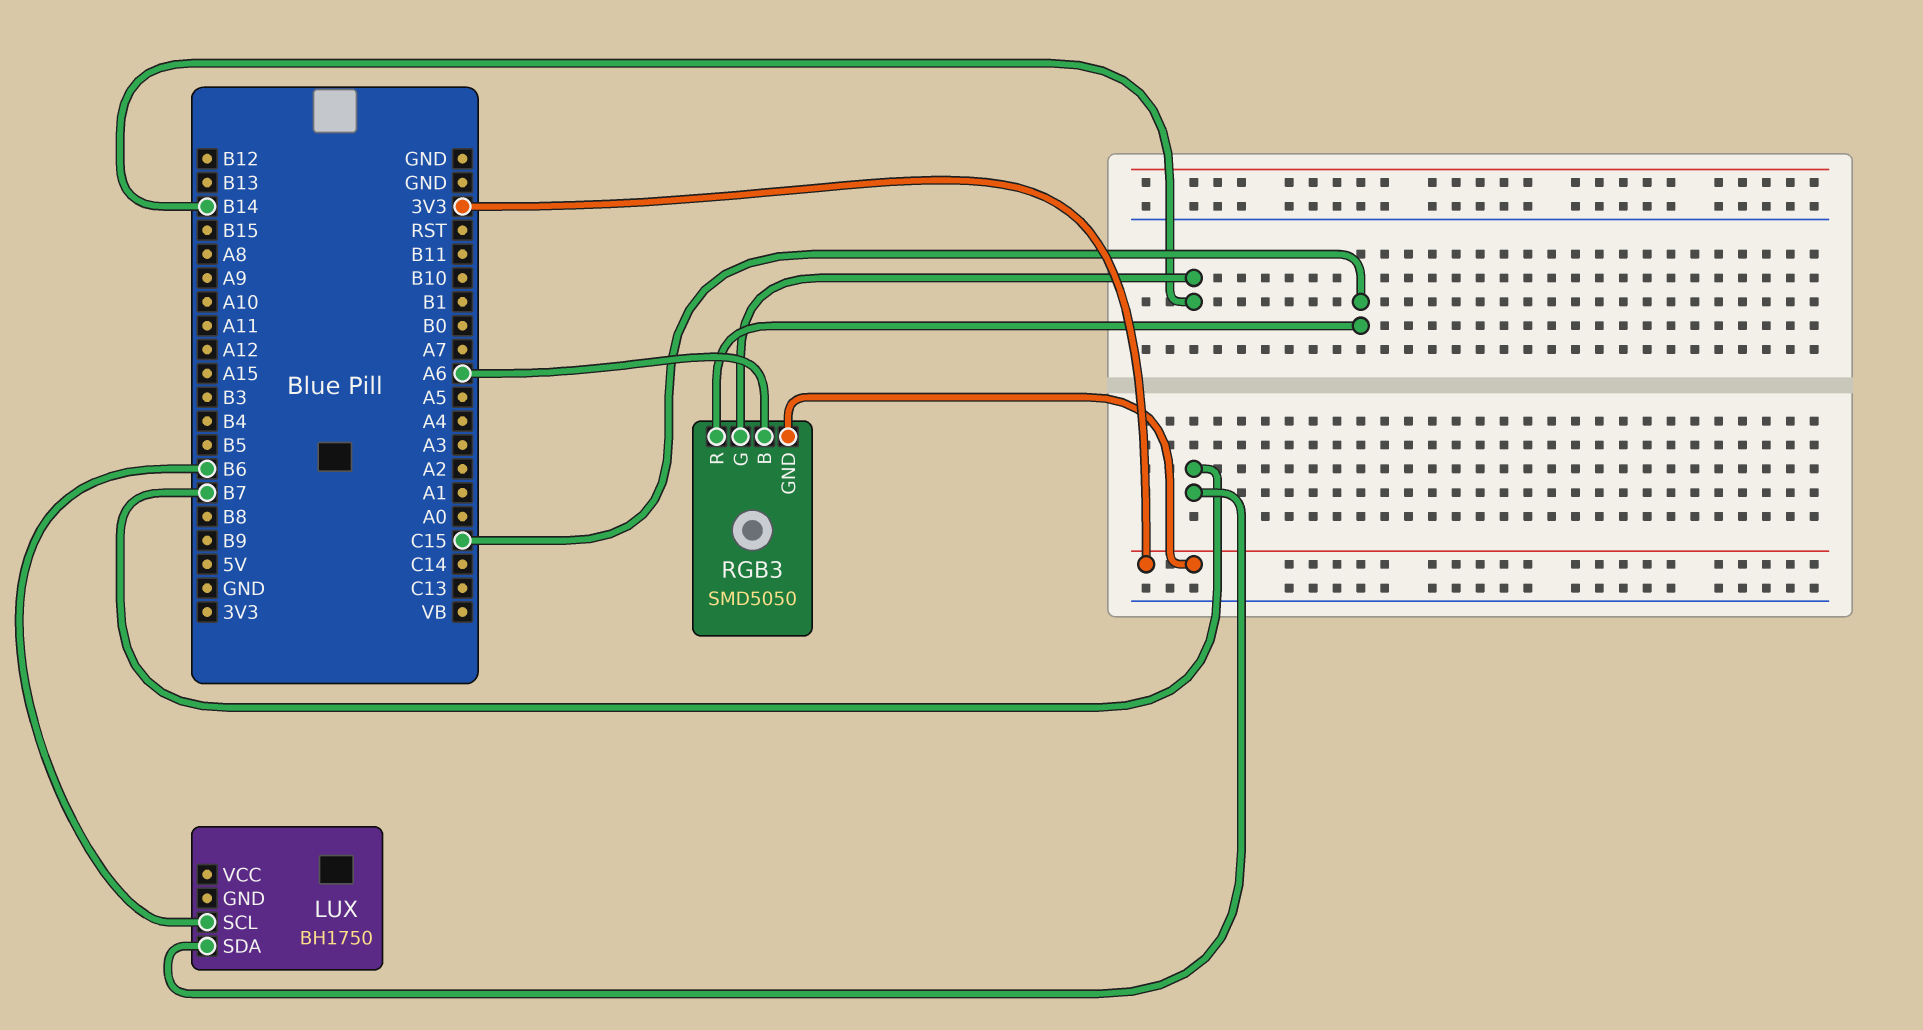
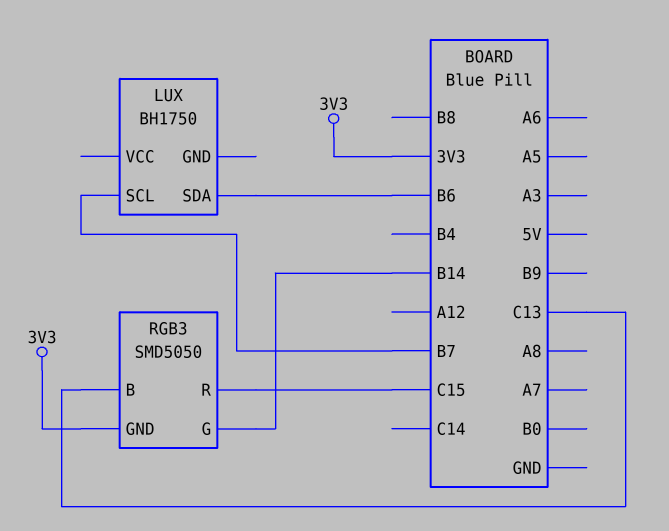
LUX pin SCL: B6 -> B7
LUX pin SDA: B7 -> B6
RGB3 pin B: A6 -> C13

